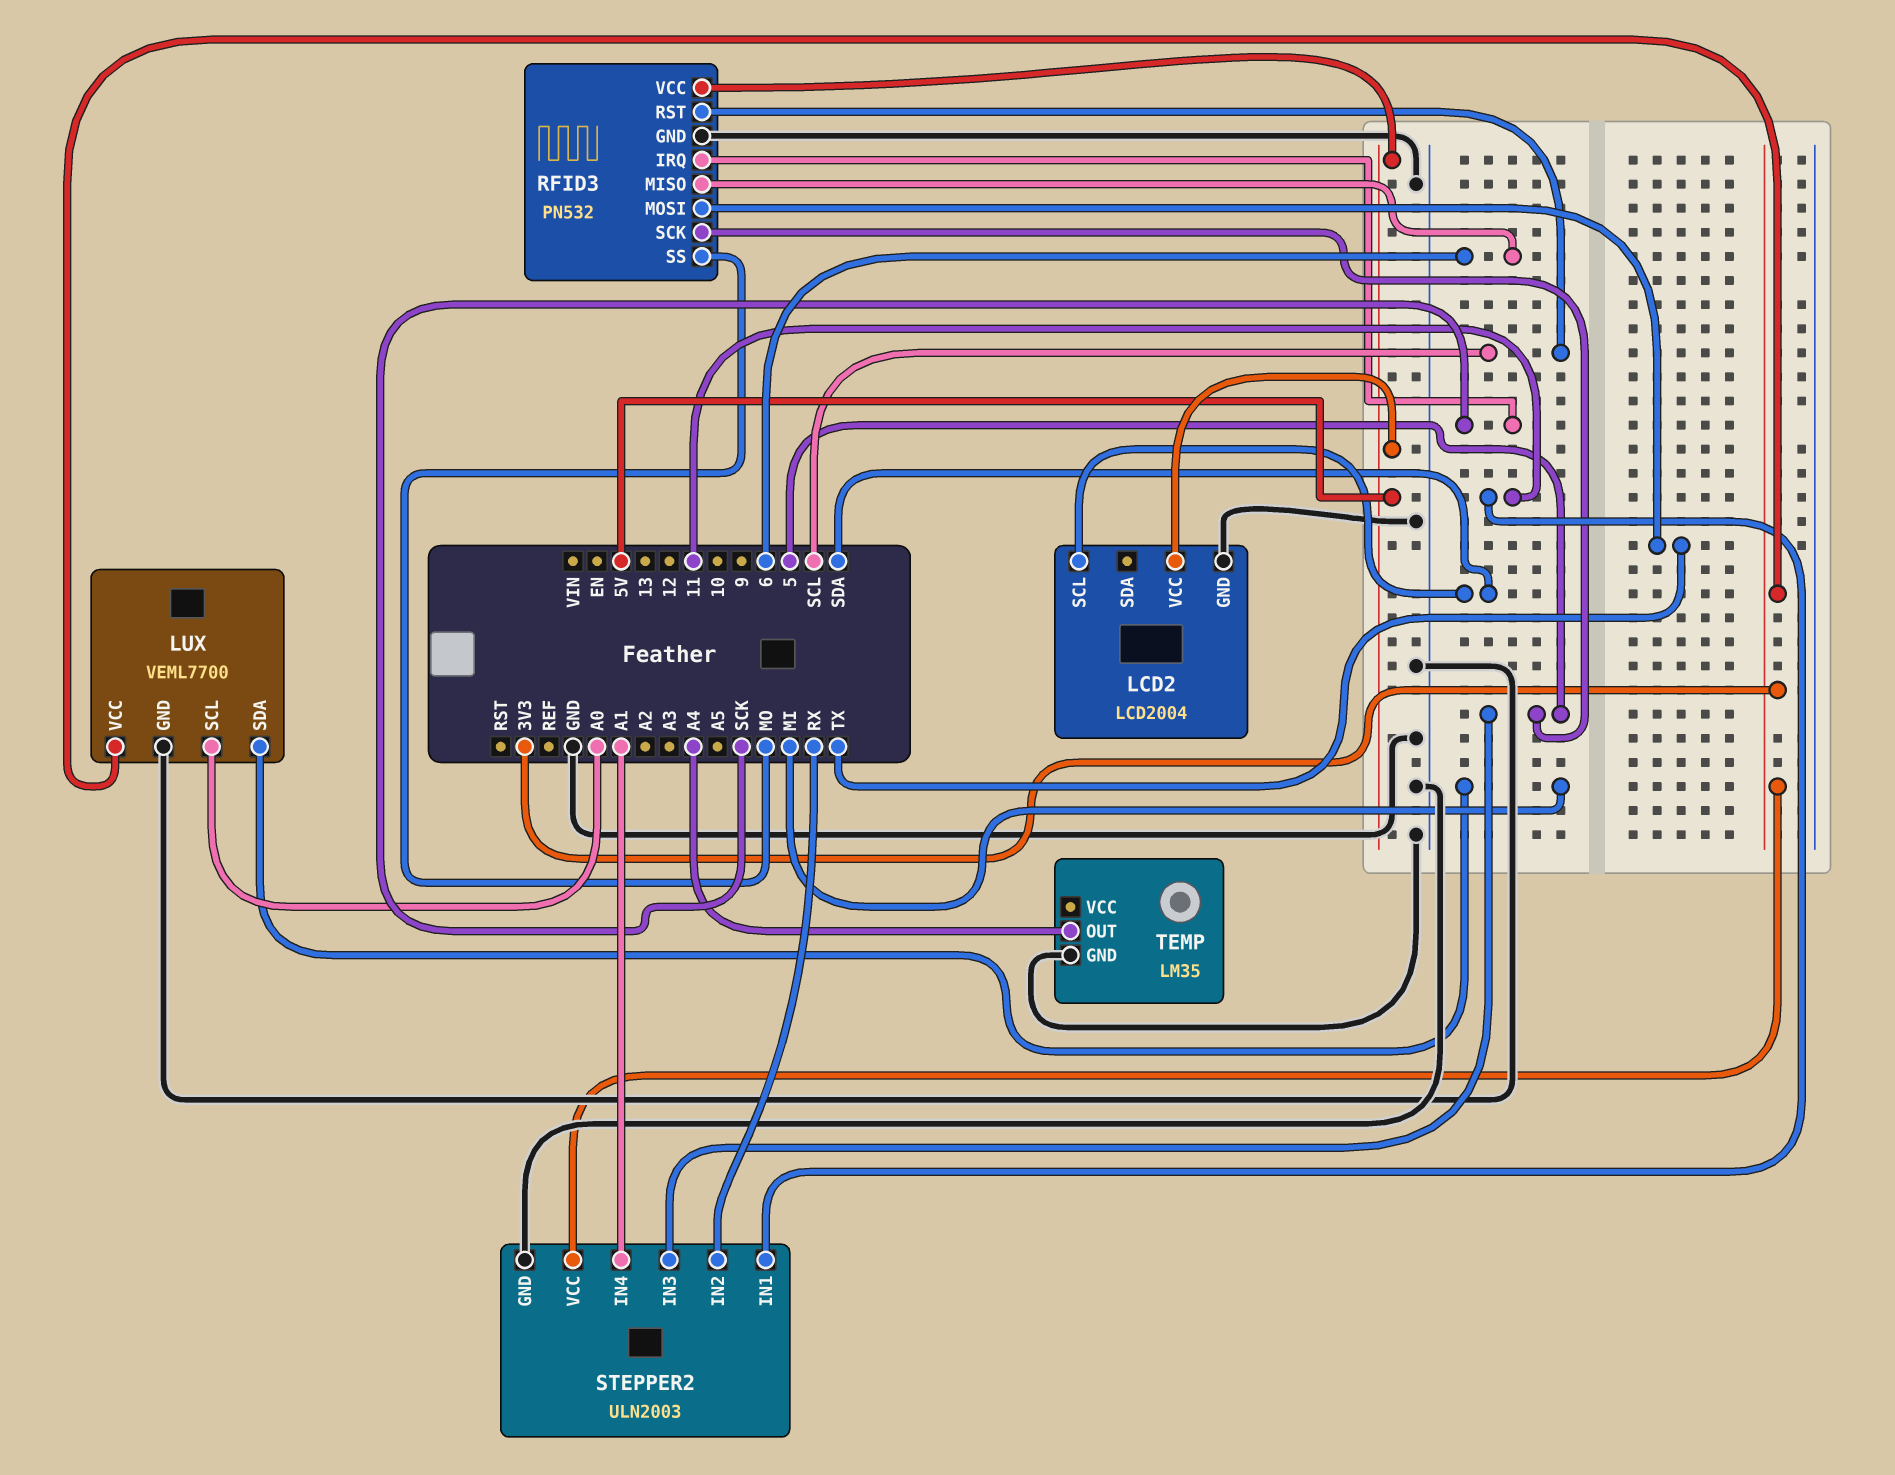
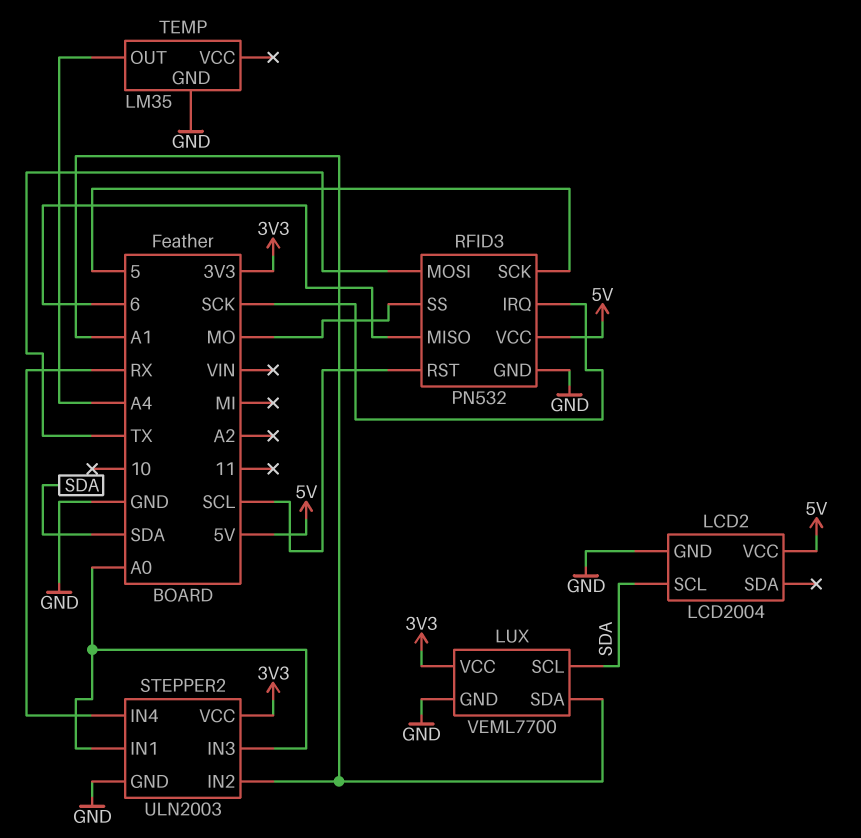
LUX pin SCL: A0 -> SDA
LUX pin SDA: MI -> A1
STEPPER2 pin IN1: 11 -> A0
STEPPER2 pin IN2: RX -> A1
STEPPER2 pin IN3: 5 -> A0
STEPPER2 pin IN4: A1 -> RX

